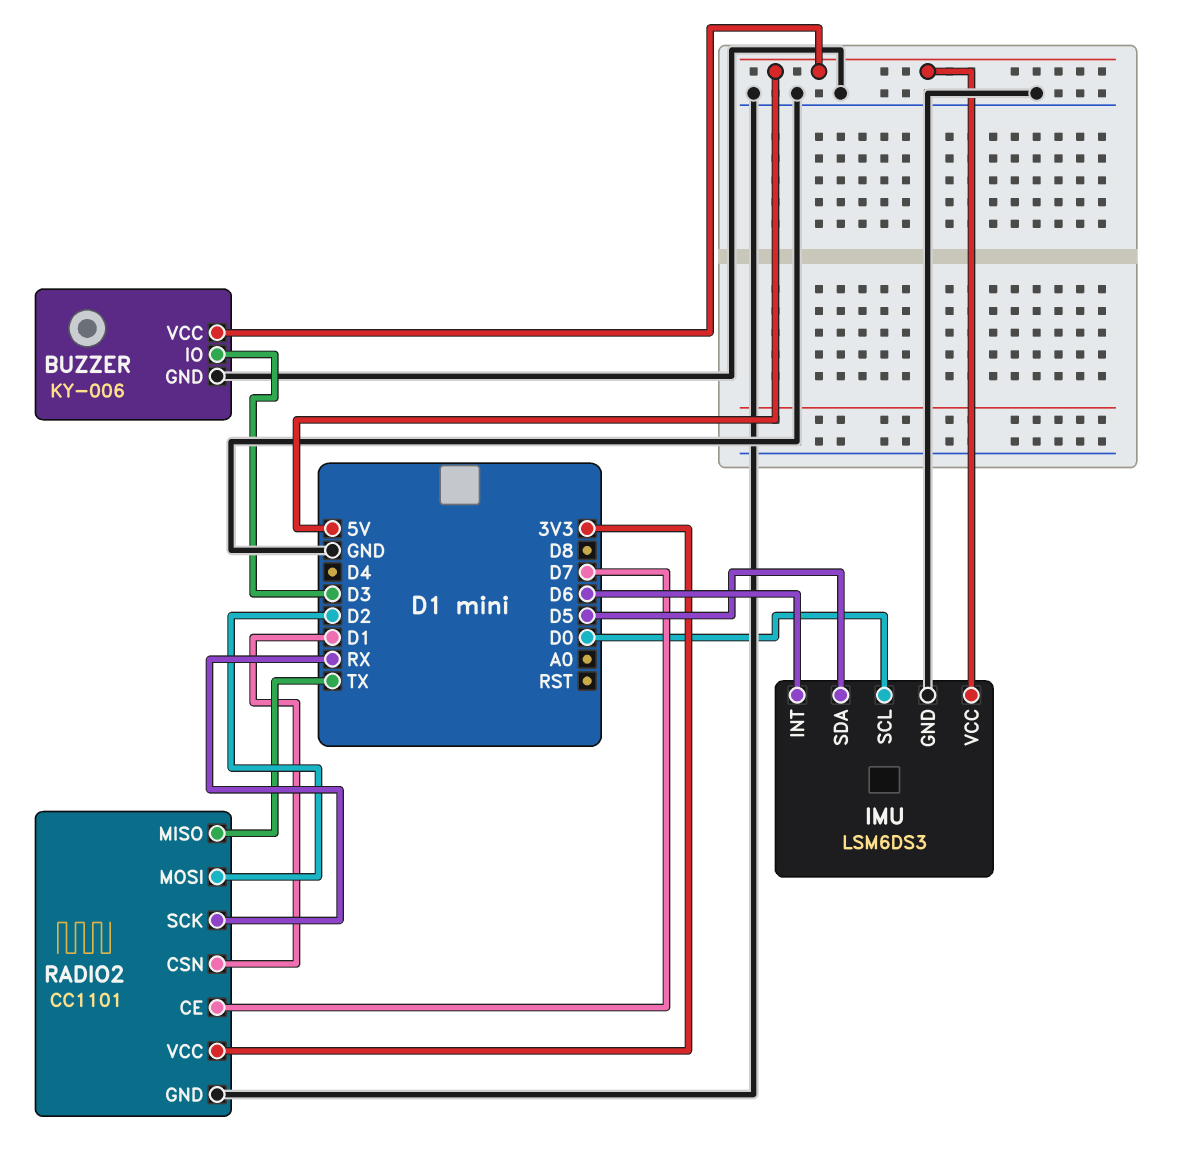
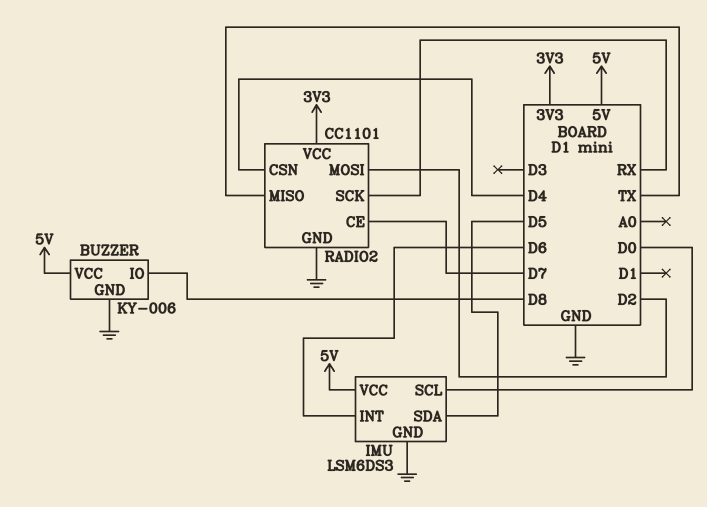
BUZZER pin IO: D3 -> D8
RADIO2 pin CSN: D1 -> D4

